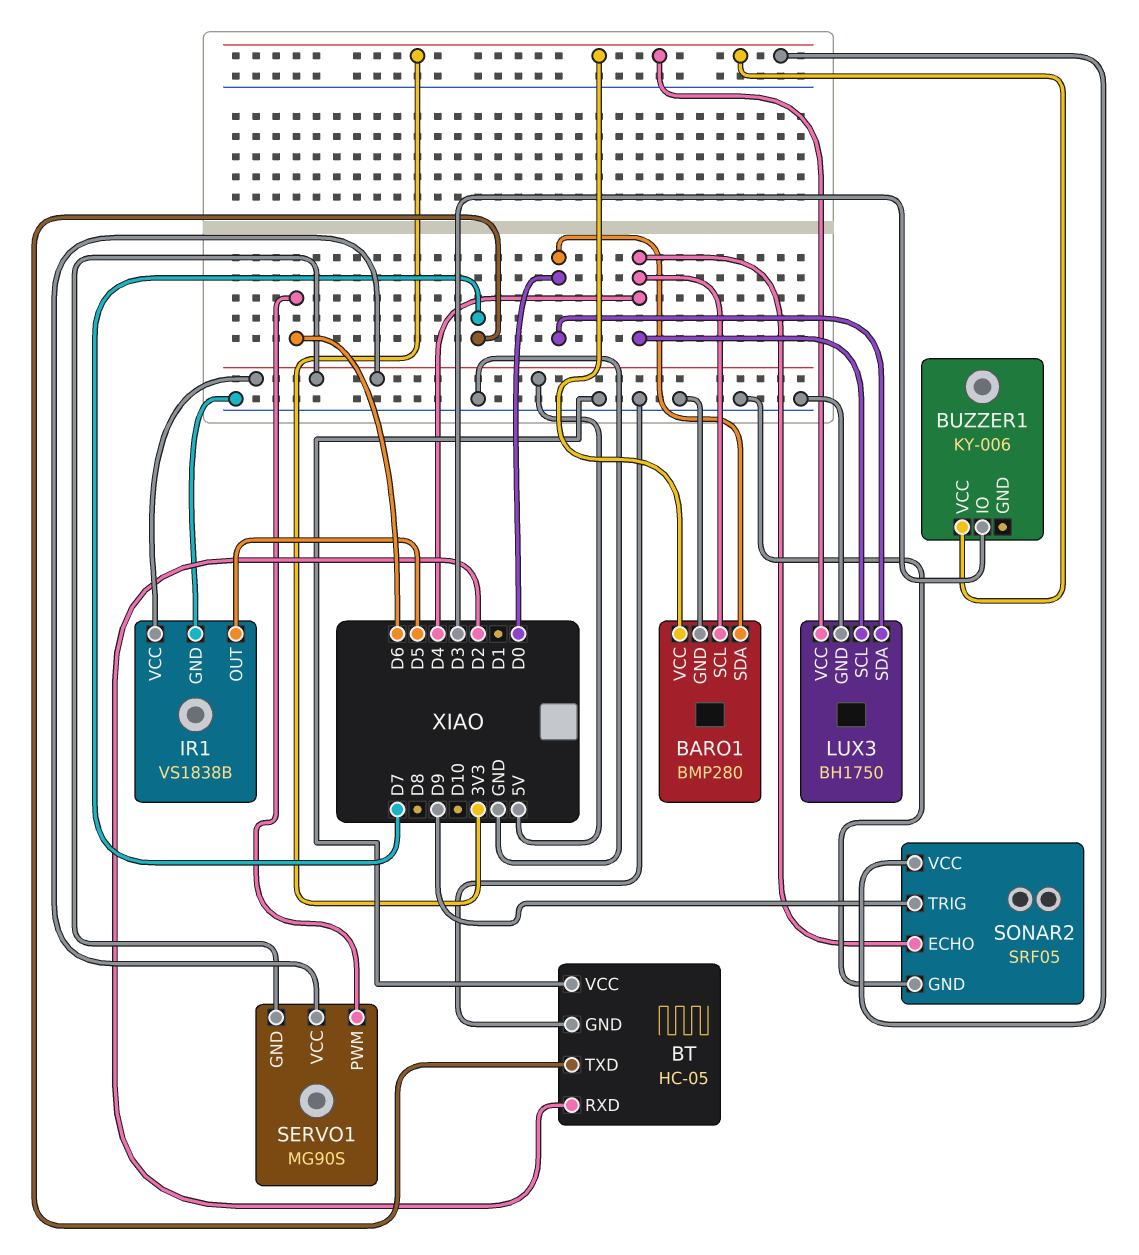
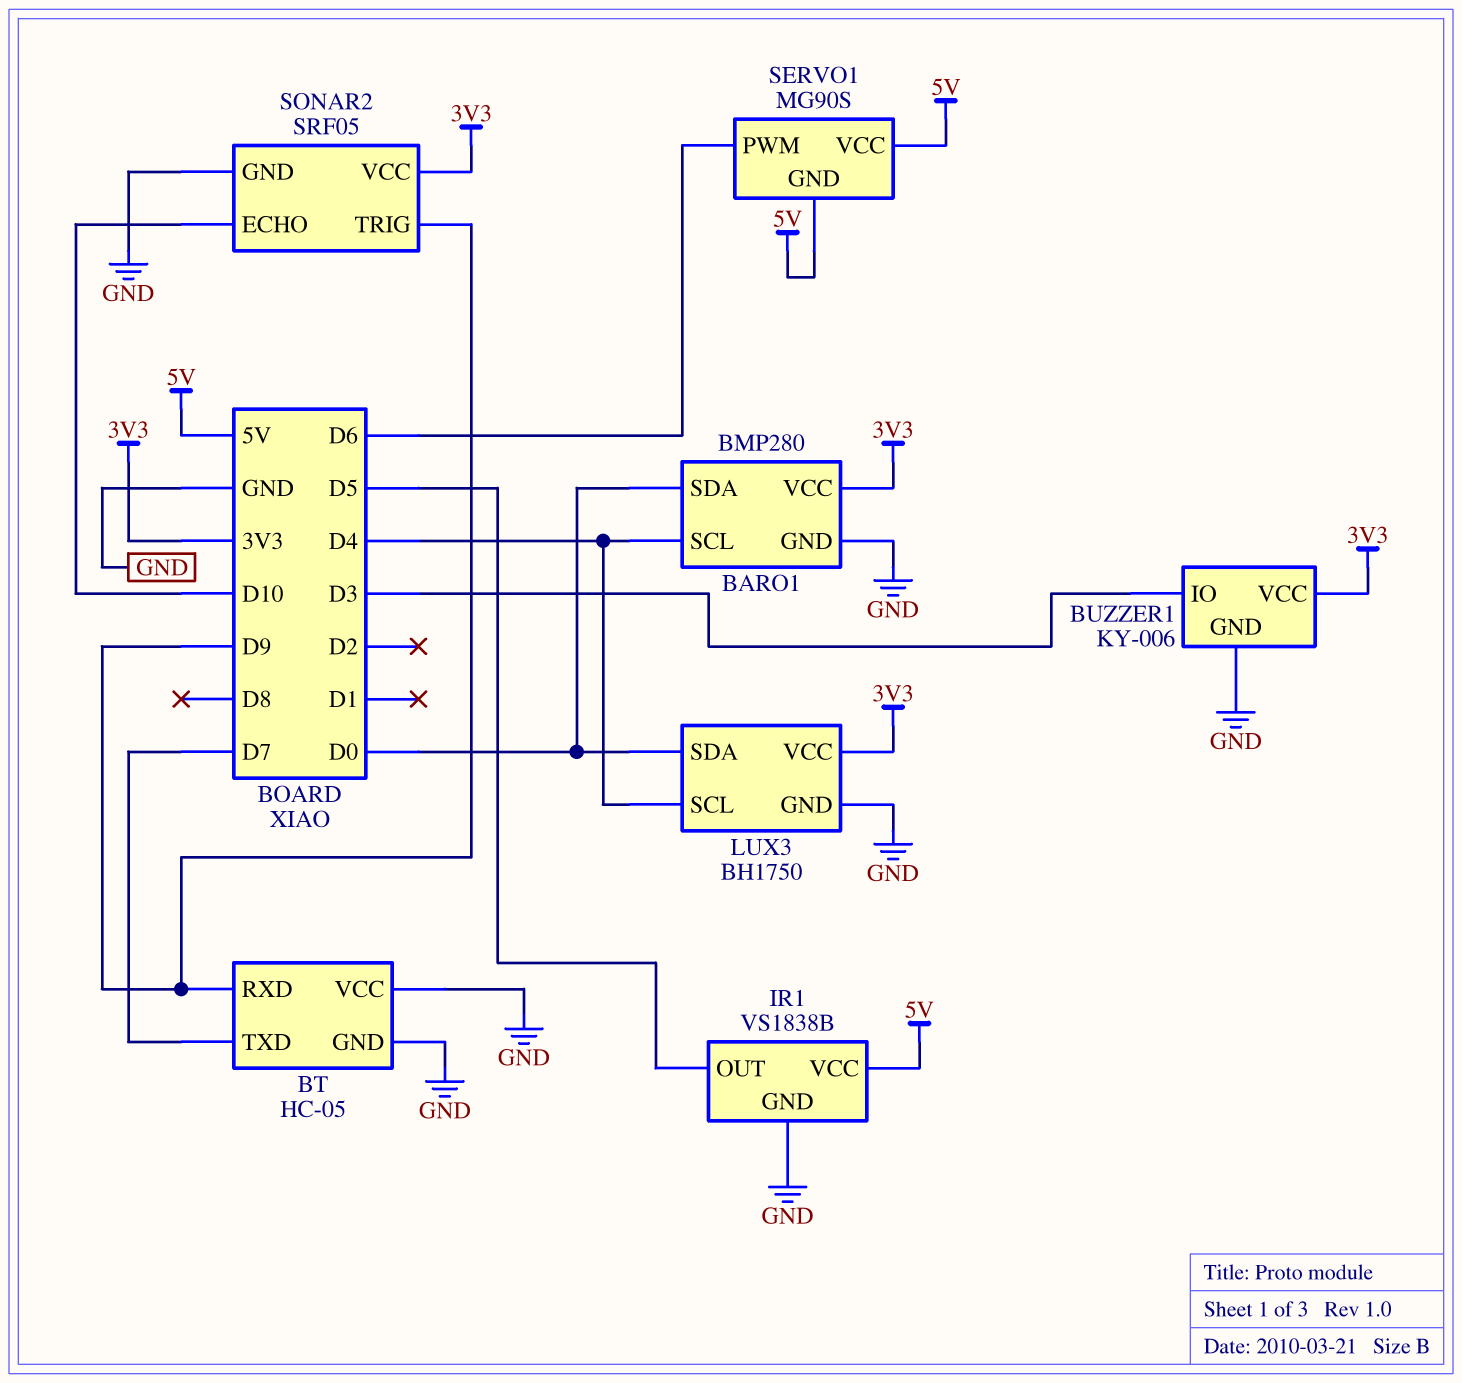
BT pin RXD: D2 -> D9
BUZZER1 pin GND: none -> GND
SONAR2 pin ECHO: D4 -> D10

